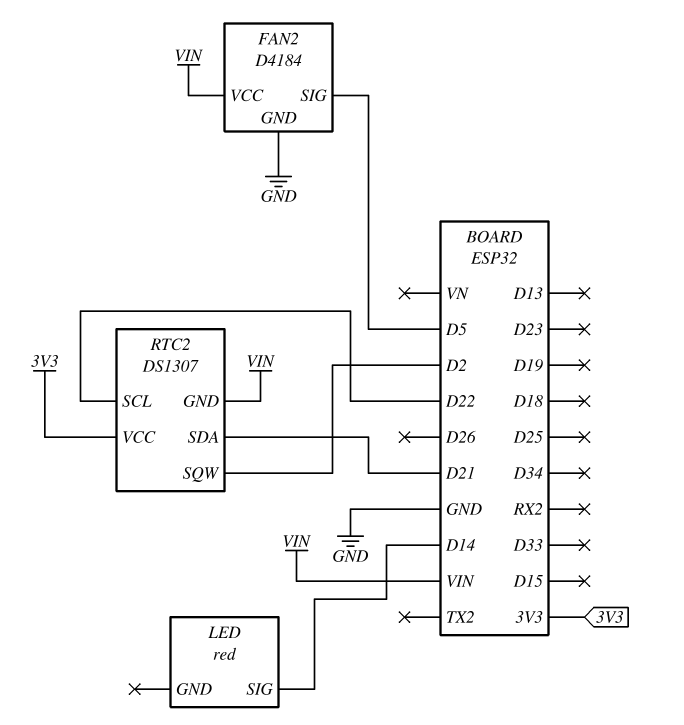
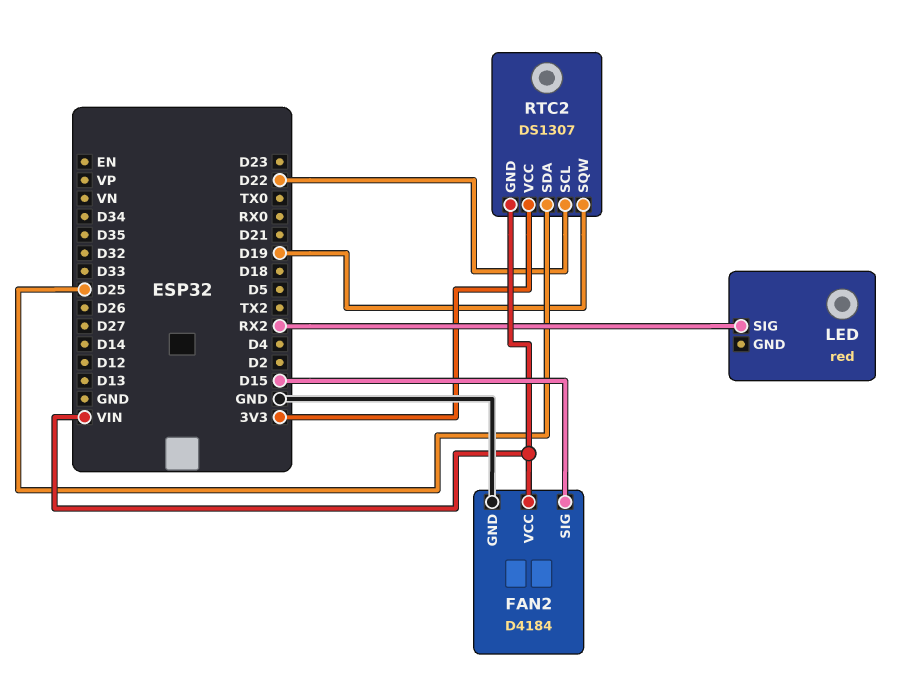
FAN2 pin SIG: D5 -> D15
LED pin SIG: D14 -> RX2
RTC2 pin SDA: D21 -> D25
RTC2 pin SQW: D2 -> D19

